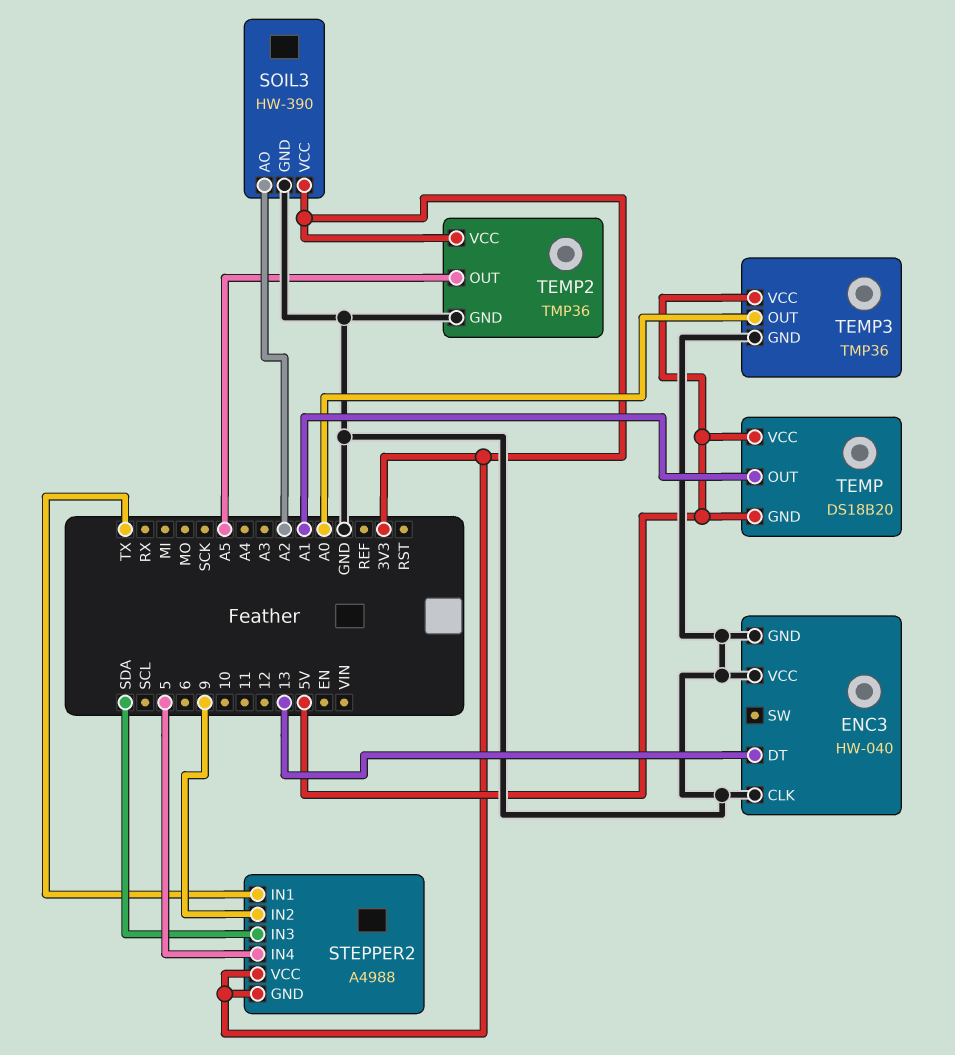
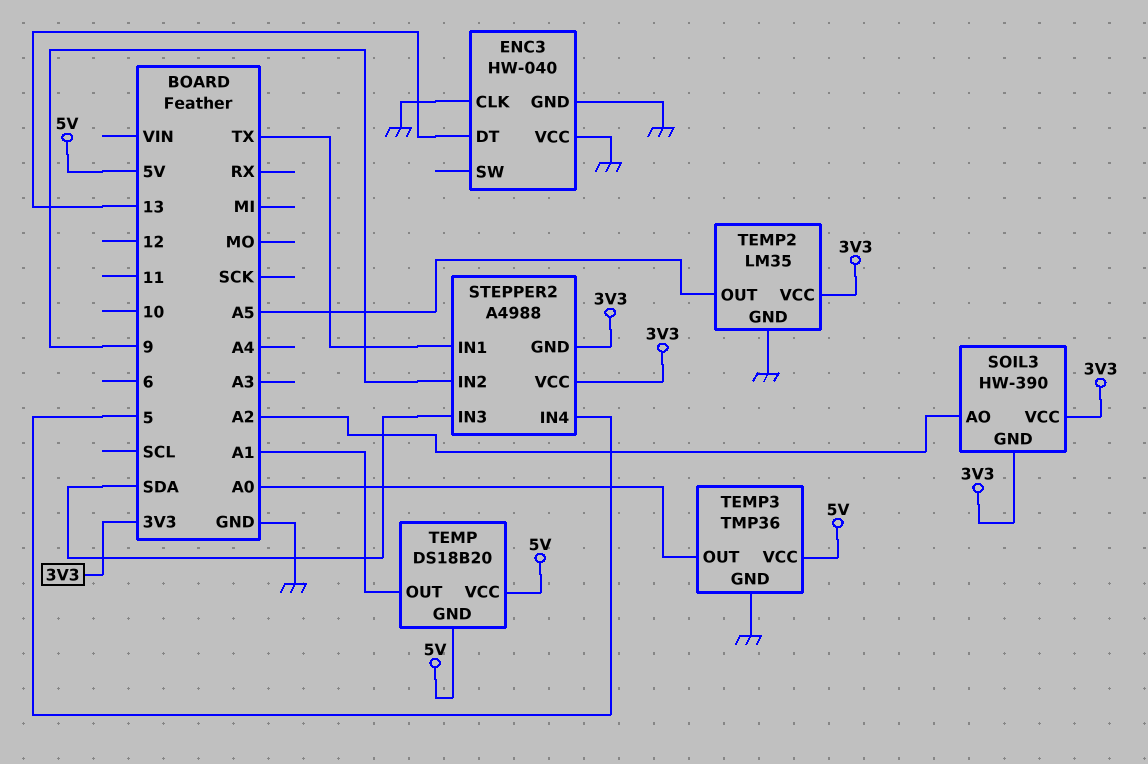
SOIL3 pin GND: GND -> 3V3
TEMP2: TMP36 -> LM35

